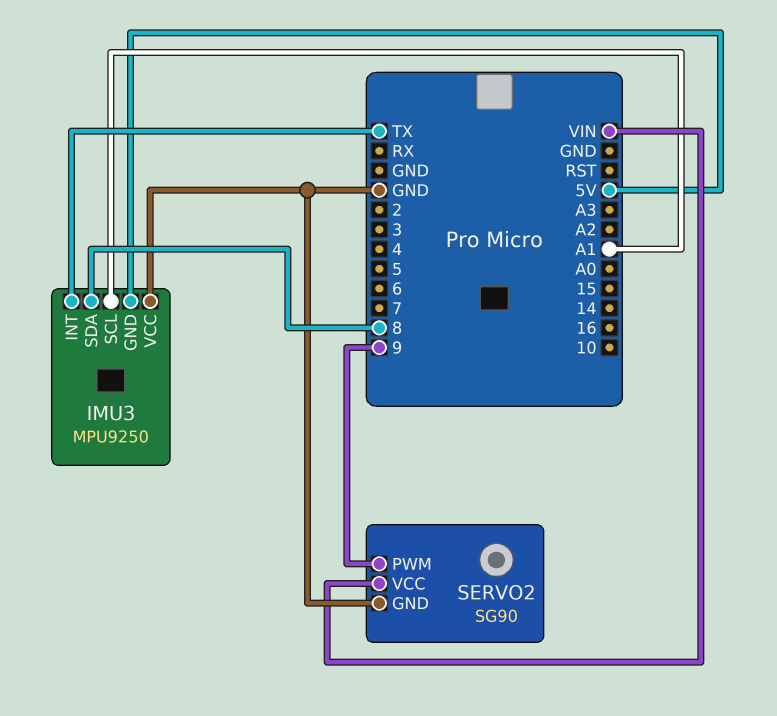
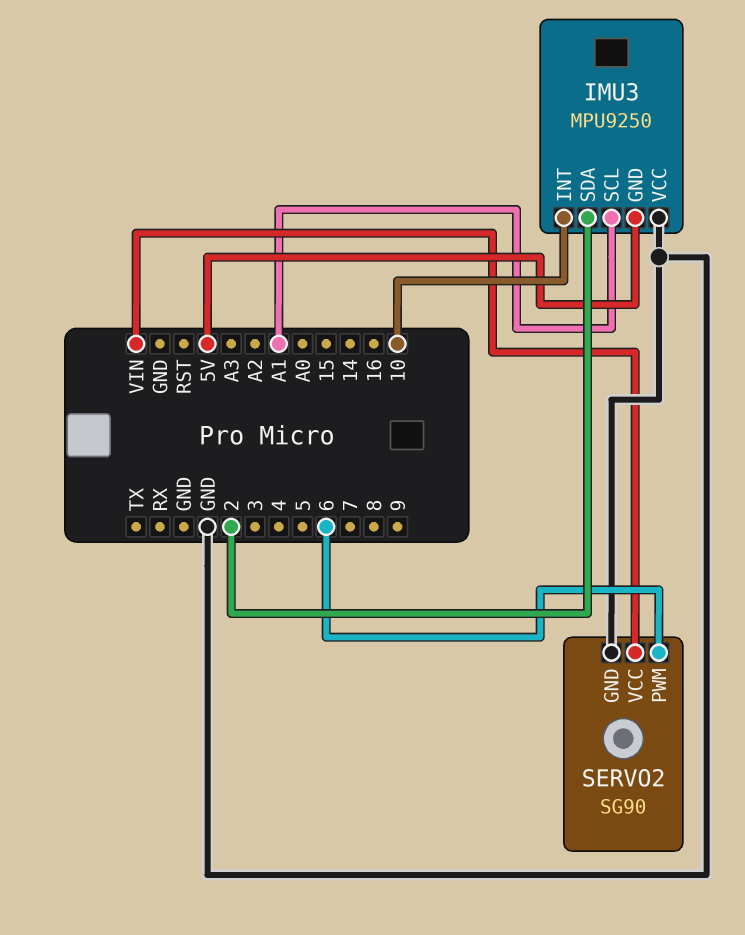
IMU3 pin INT: TX -> 10
IMU3 pin SDA: 8 -> 2
SERVO2 pin PWM: 9 -> 6

